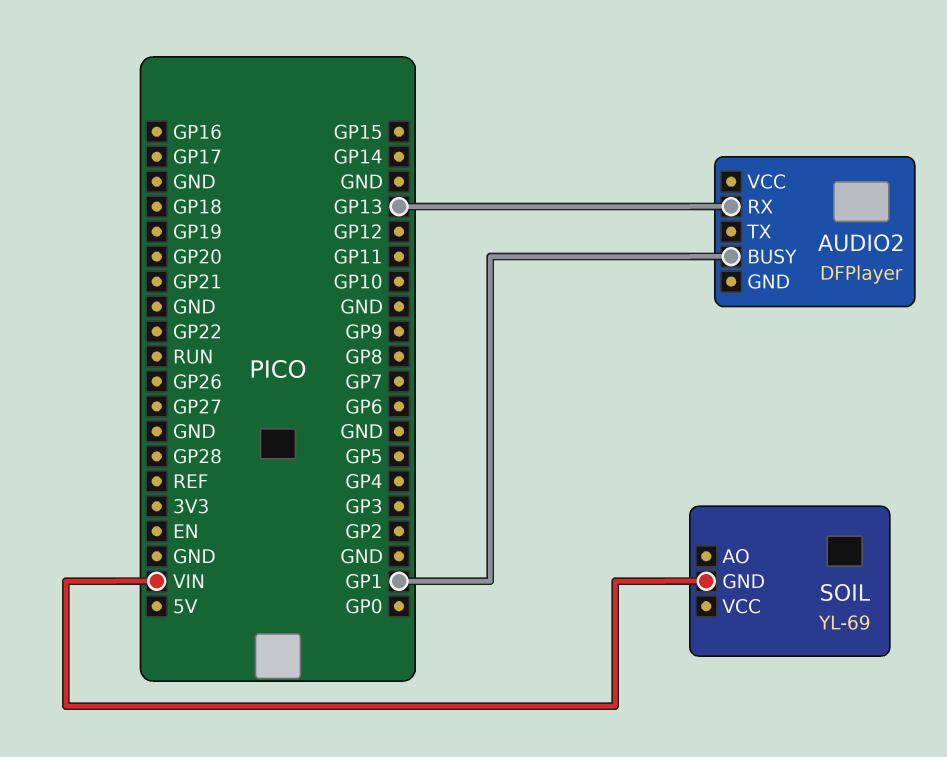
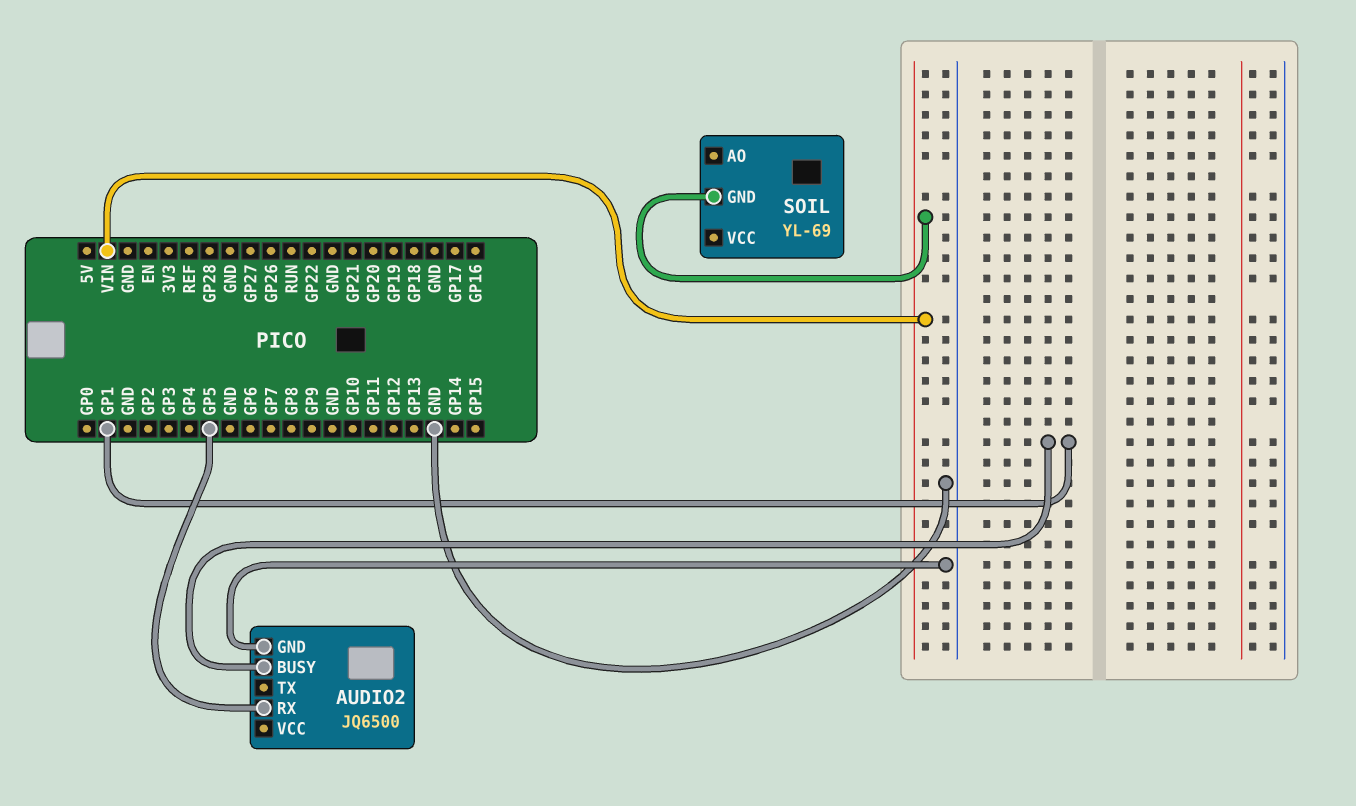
AUDIO2: DFPlayer -> JQ6500
AUDIO2 pin GND: none -> GND
AUDIO2 pin RX: GP13 -> GP5

